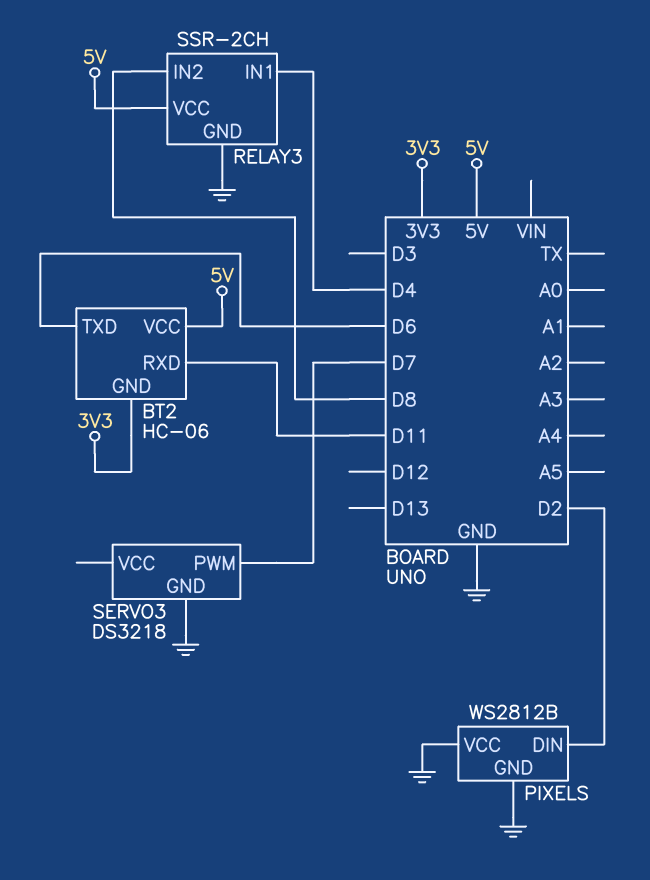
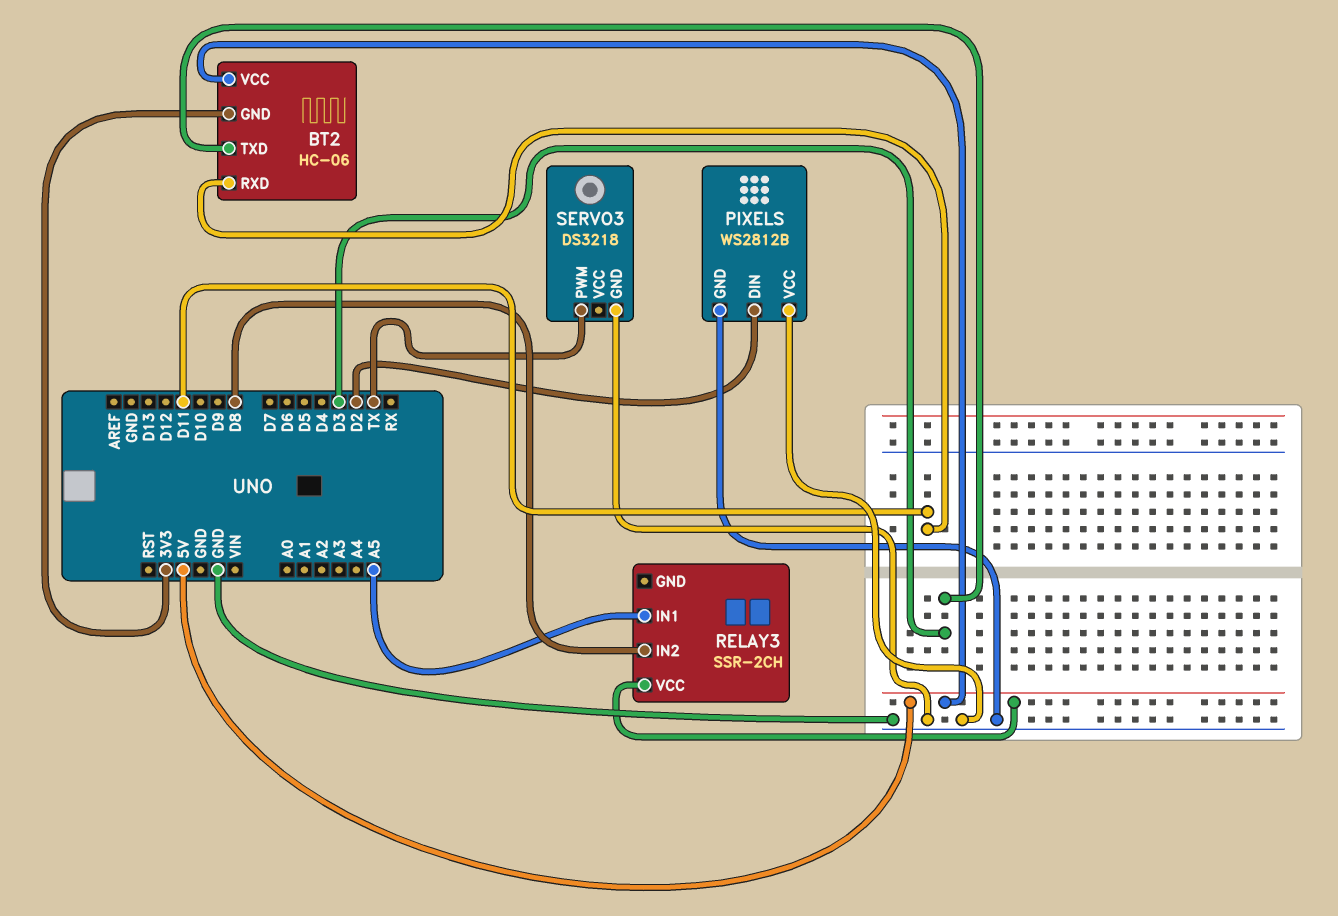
BT2 pin TXD: D6 -> D3
RELAY3 pin GND: GND -> none
RELAY3 pin IN1: D4 -> A5
SERVO3 pin PWM: D7 -> TX

